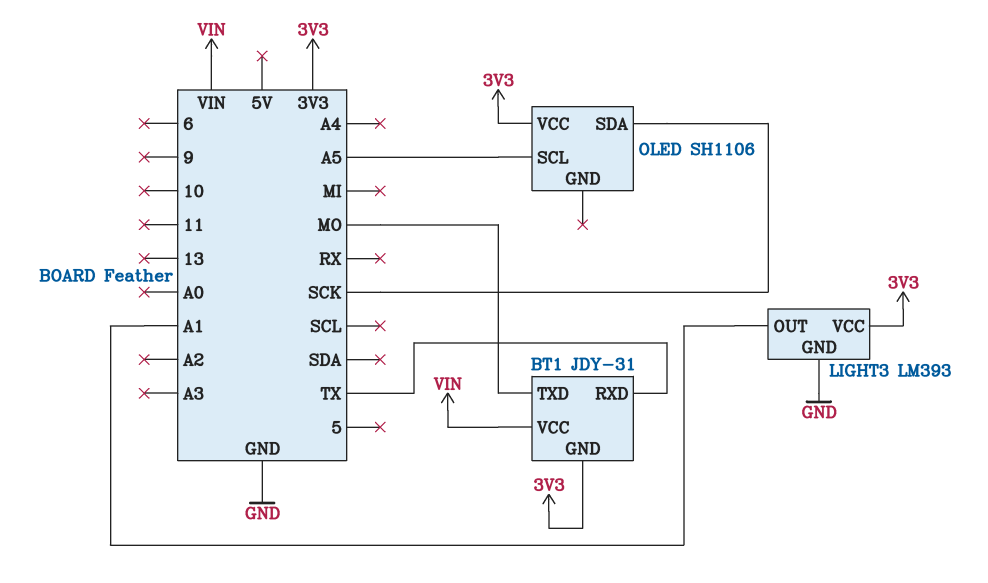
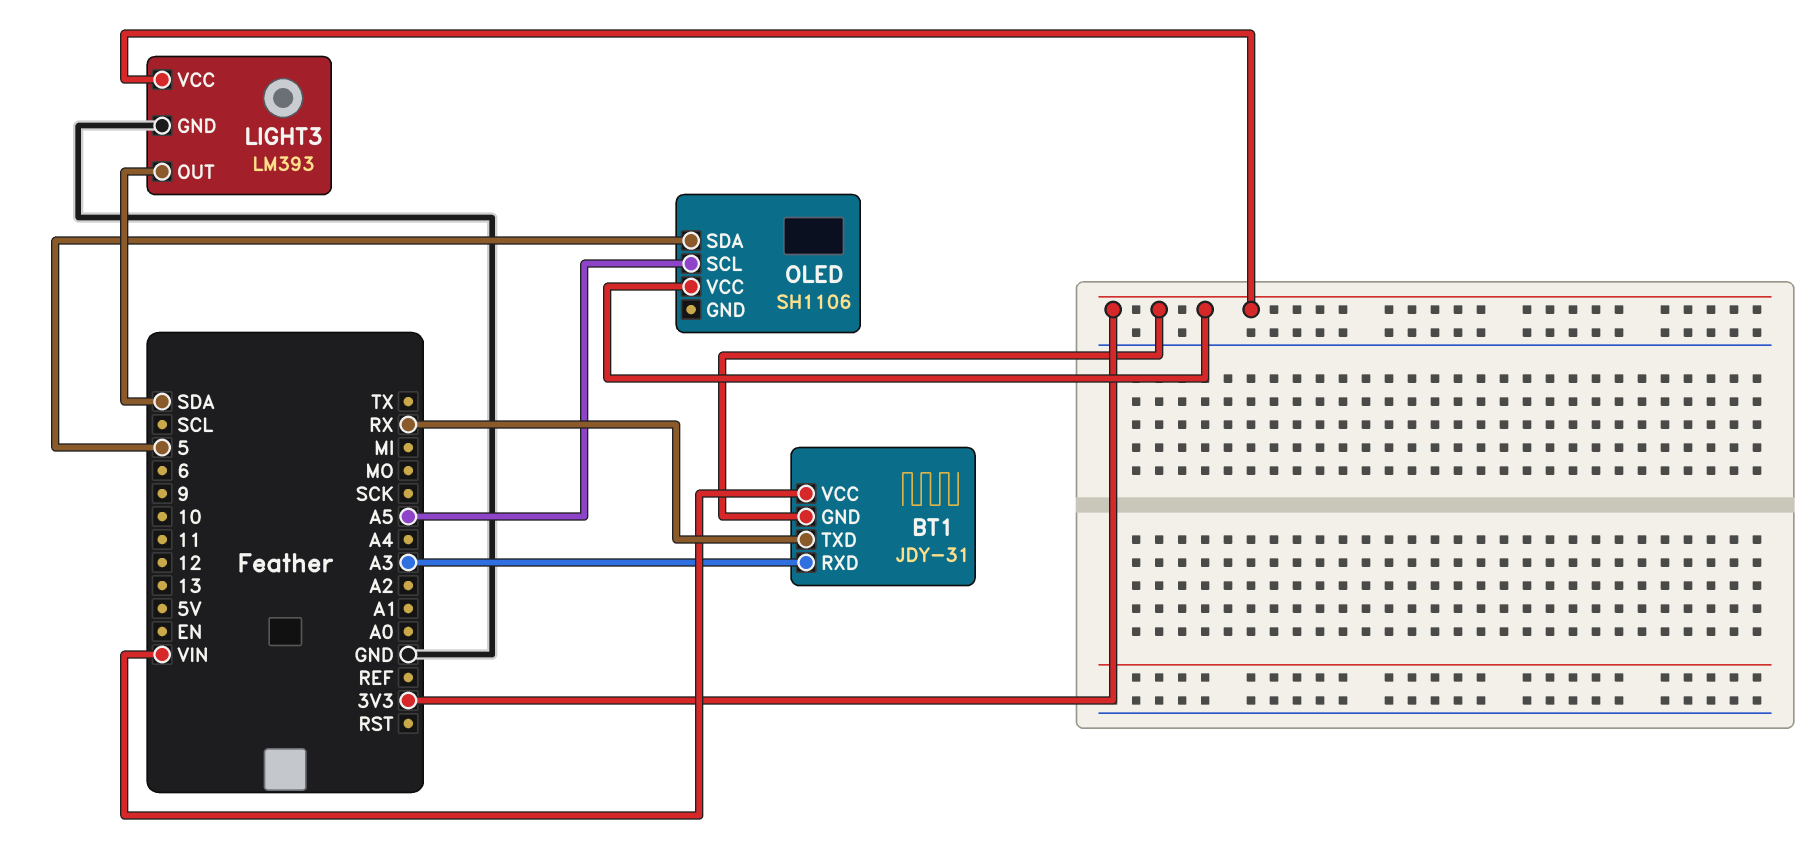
BT1 pin RXD: TX -> A3
BT1 pin TXD: MO -> RX
LIGHT3 pin OUT: A1 -> SDA
OLED pin SDA: SCK -> 5

